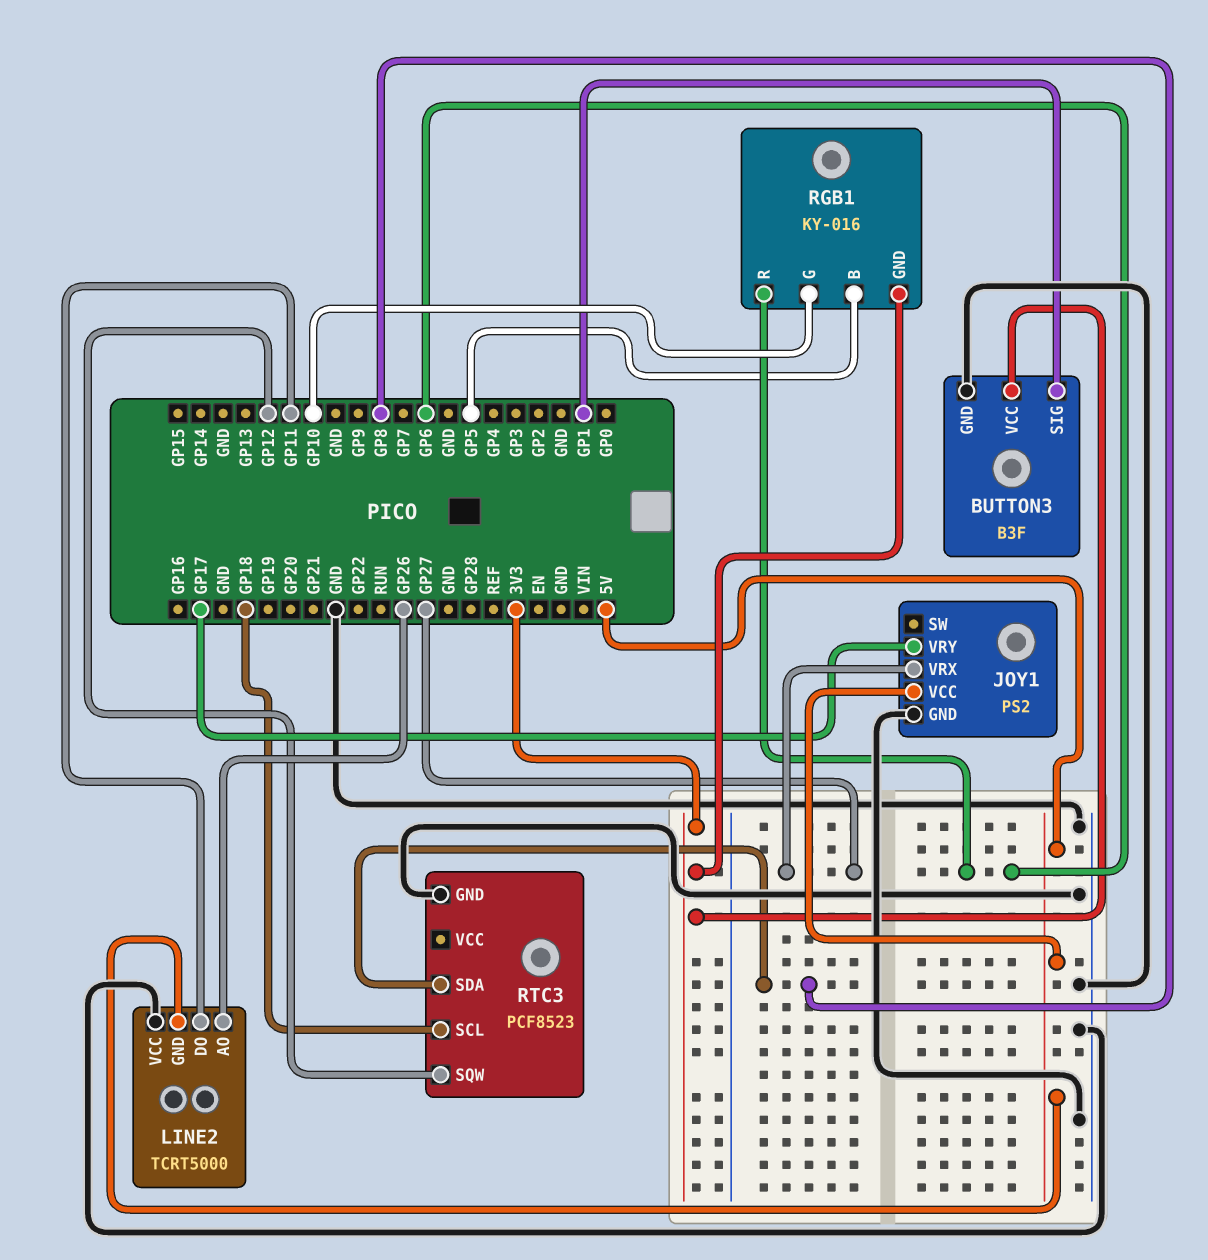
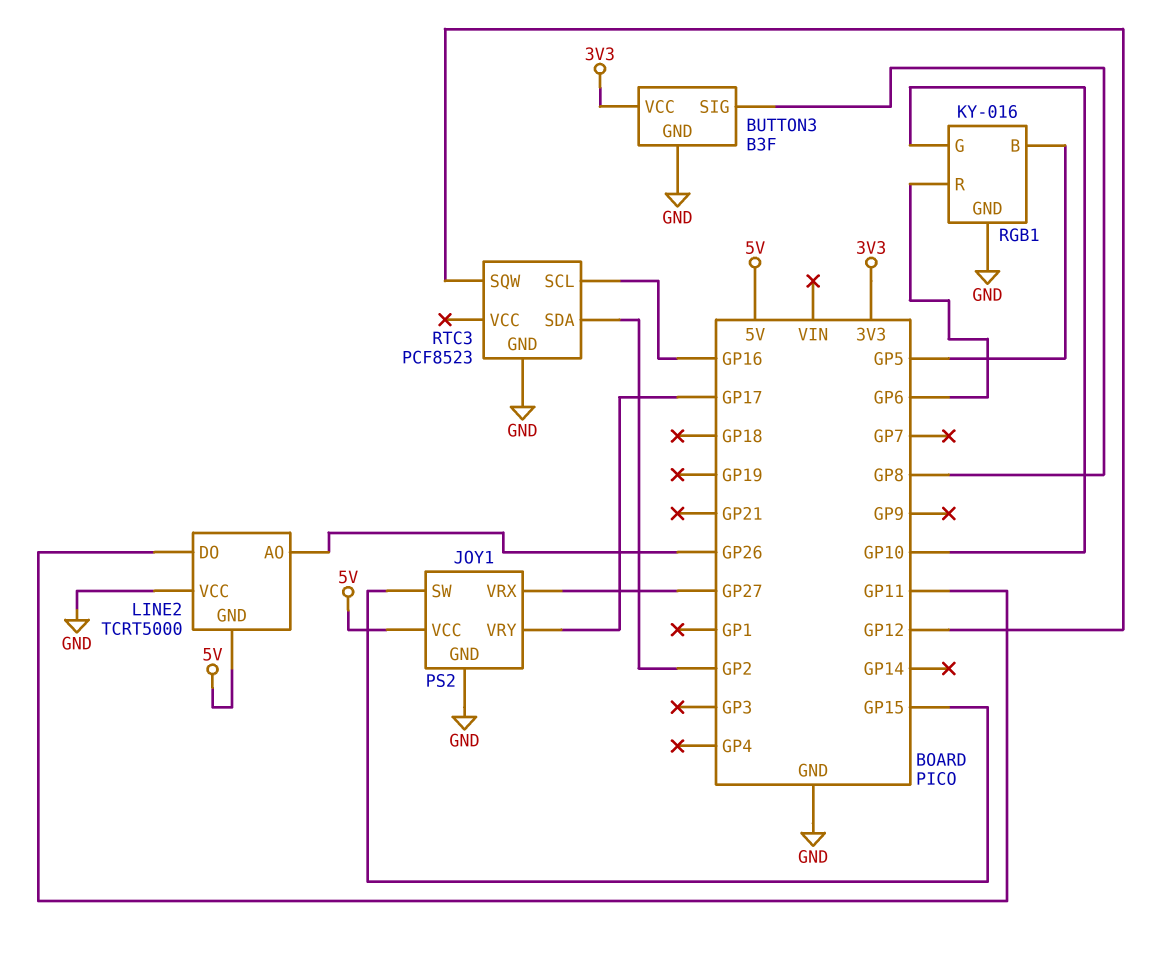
BUTTON3 pin SIG: GP1 -> GP8
JOY1 pin SW: none -> GP15
RGB1 pin GND: 3V3 -> GND
RTC3 pin SCL: GP18 -> GP16
RTC3 pin SDA: GP8 -> GP2

